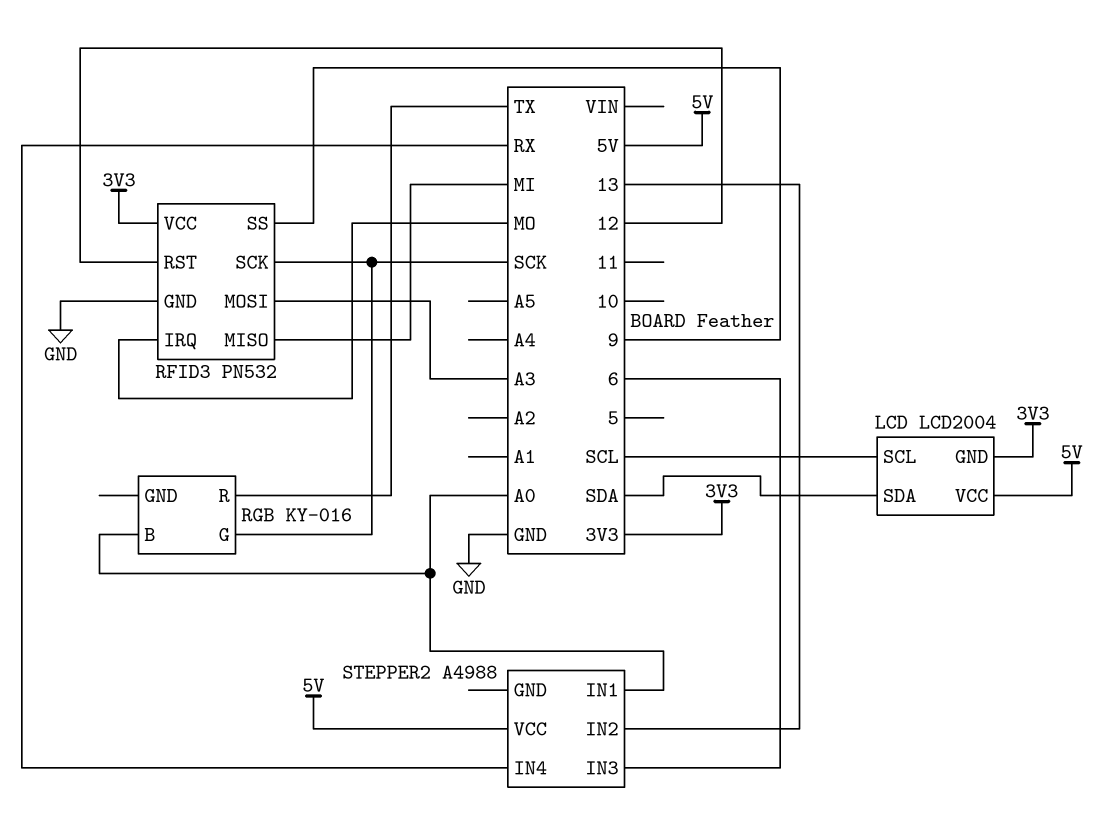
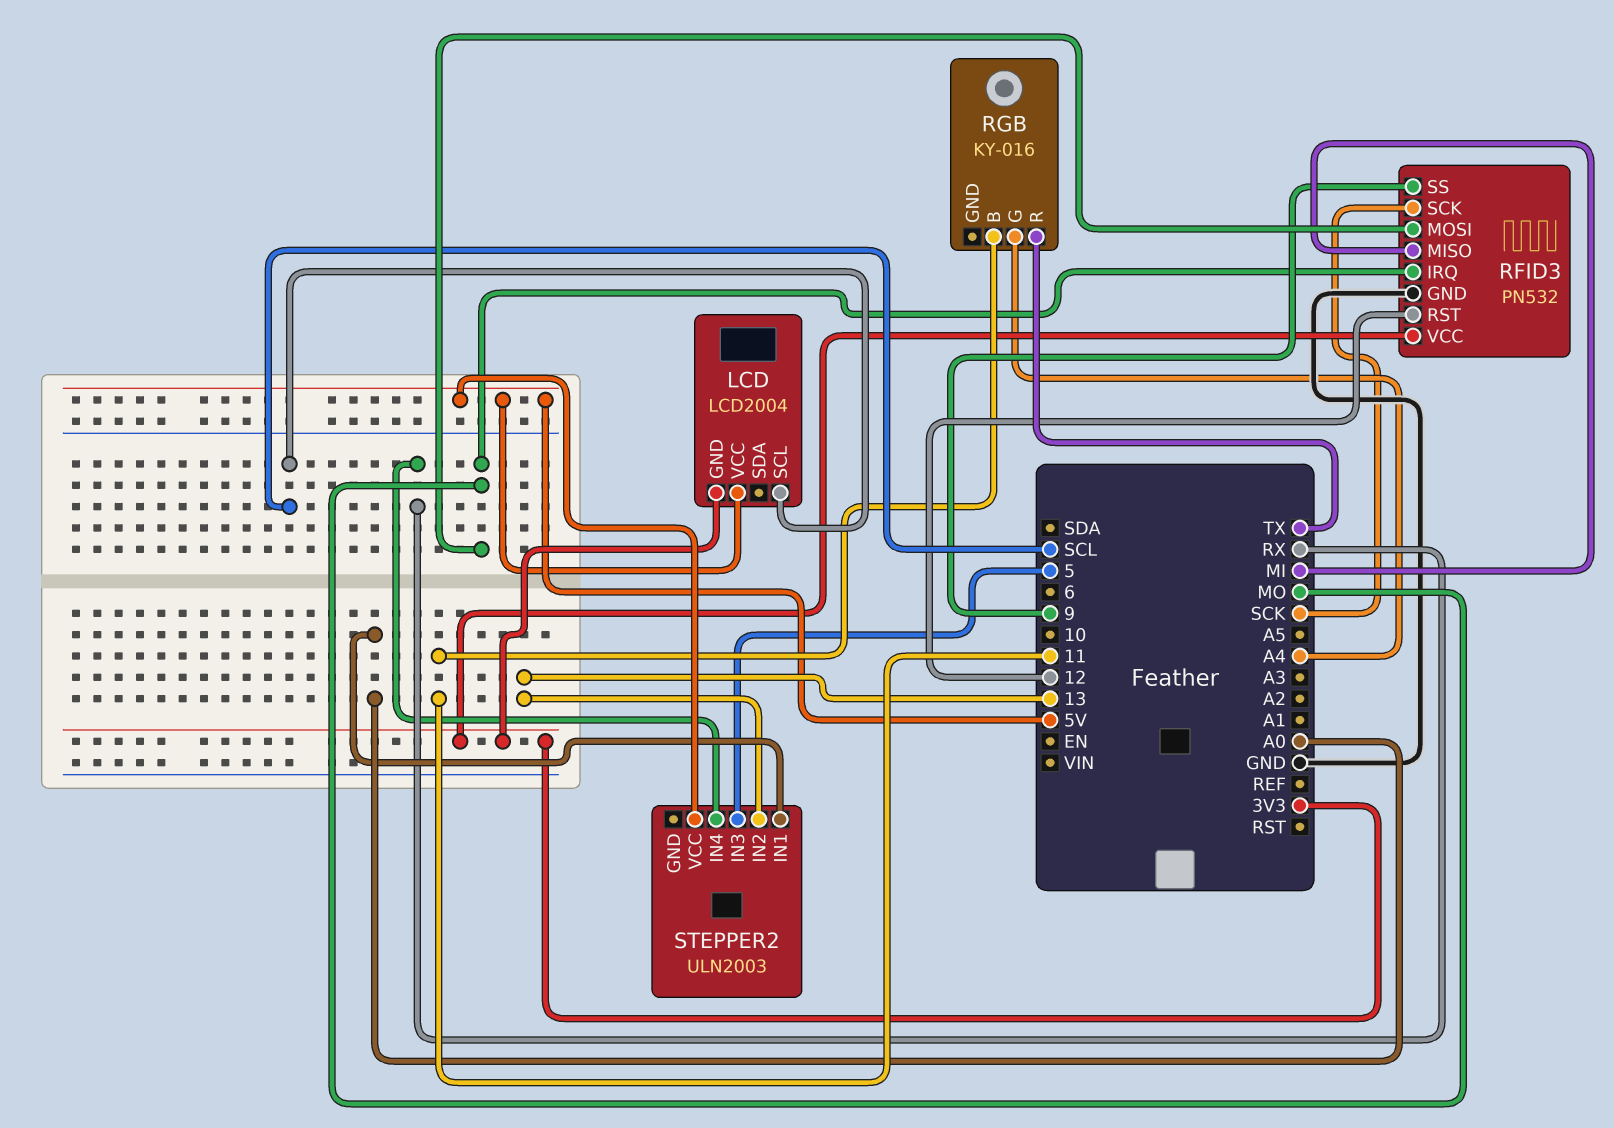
LCD pin SDA: SDA -> none
RFID3 pin MOSI: A3 -> MO
RGB pin B: A0 -> 11
RGB pin G: SCK -> A4
STEPPER2: A4988 -> ULN2003
STEPPER2 pin IN3: 6 -> 5

